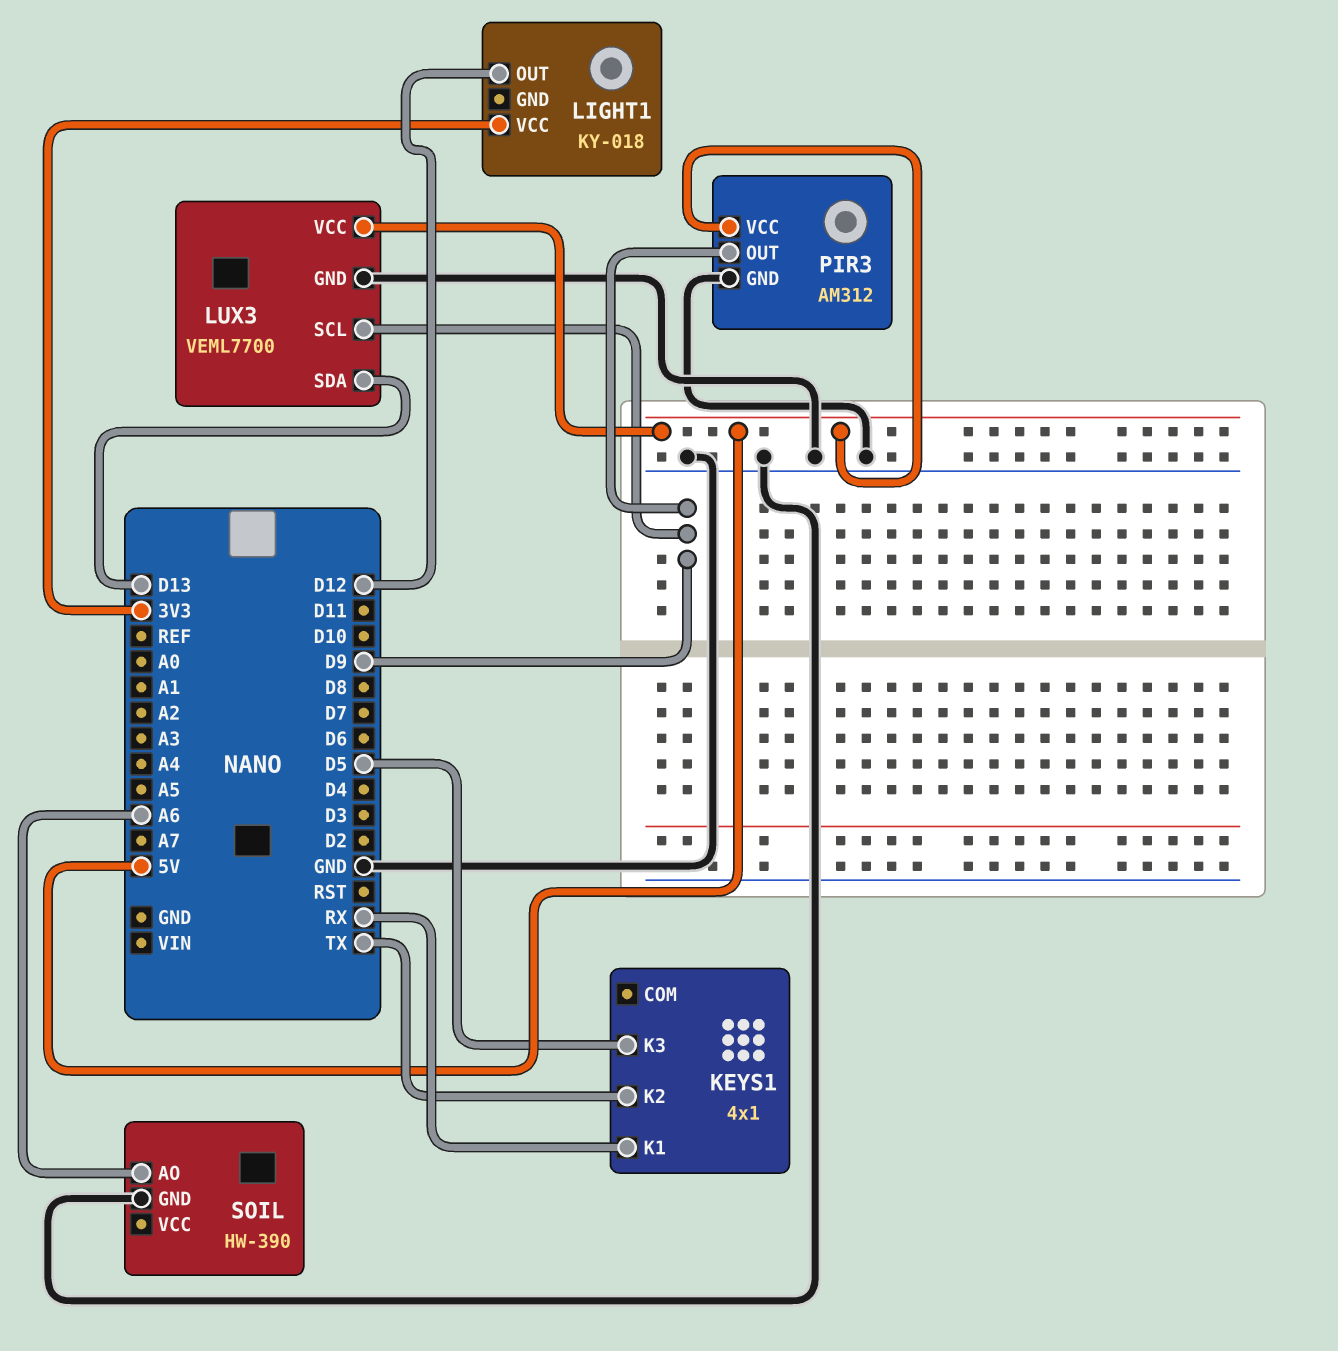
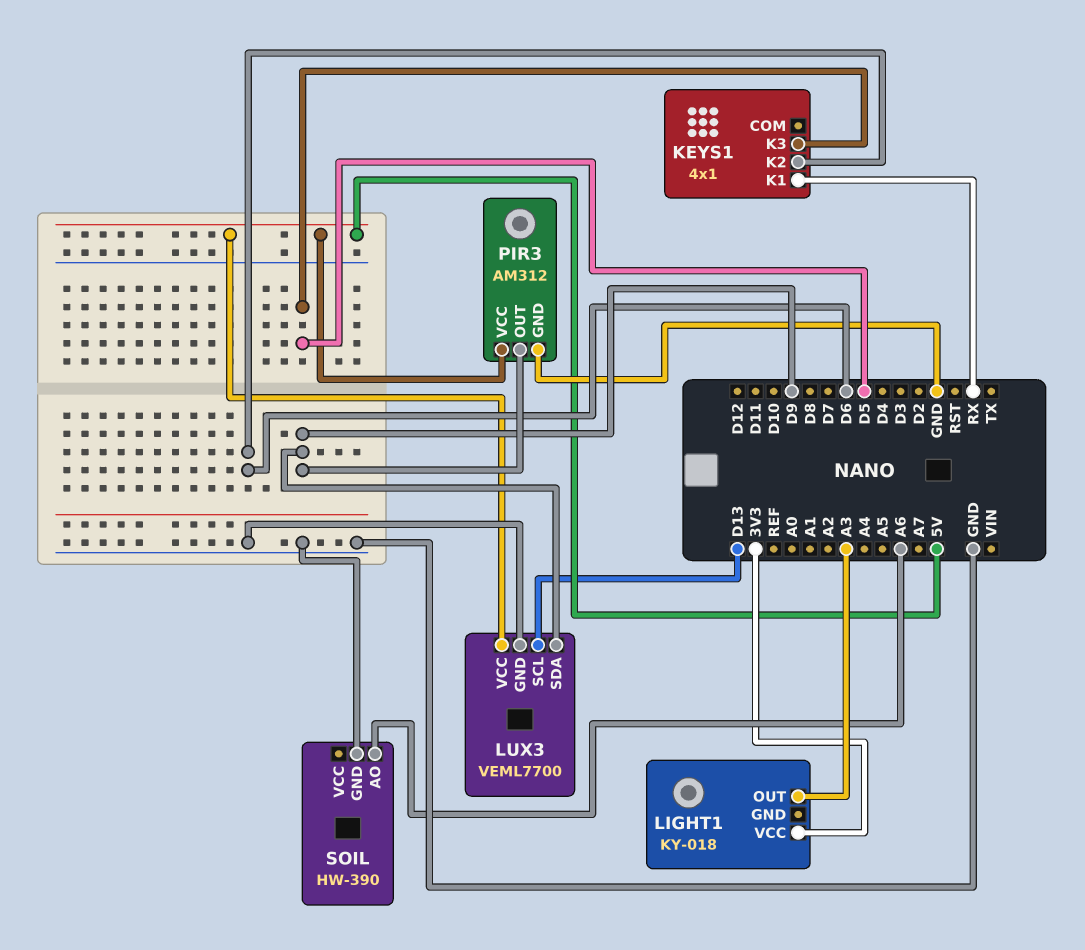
KEYS1 pin K2: TX -> D6
LIGHT1 pin OUT: D12 -> A3
LUX3 pin SCL: D9 -> D13
LUX3 pin SDA: D13 -> D9

